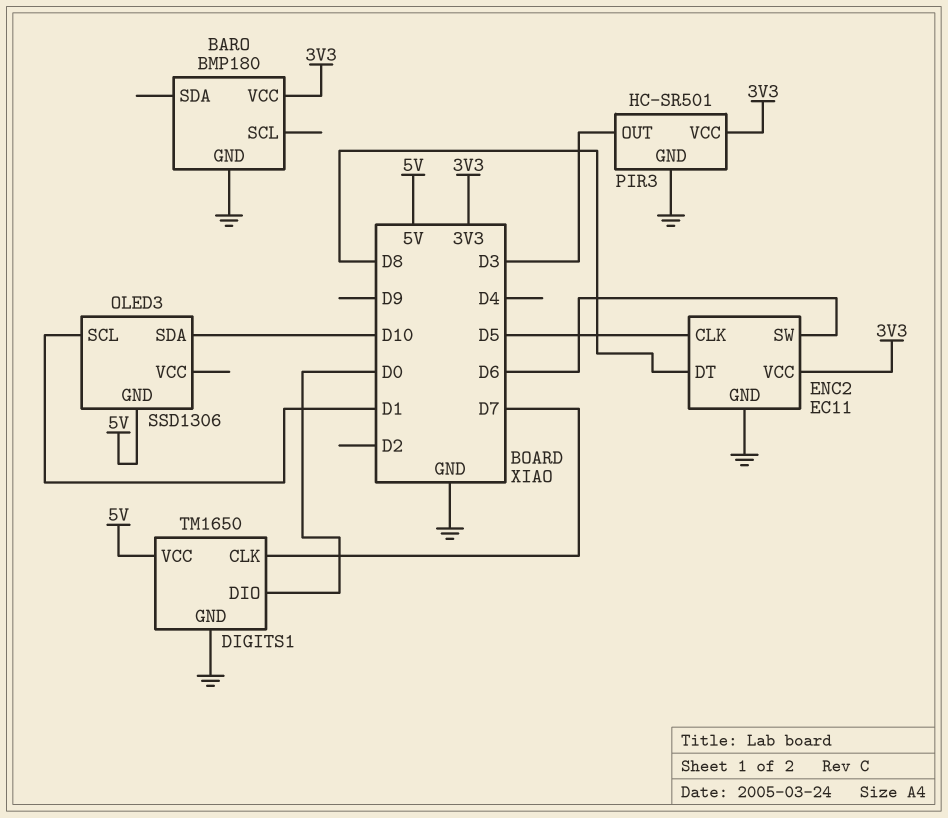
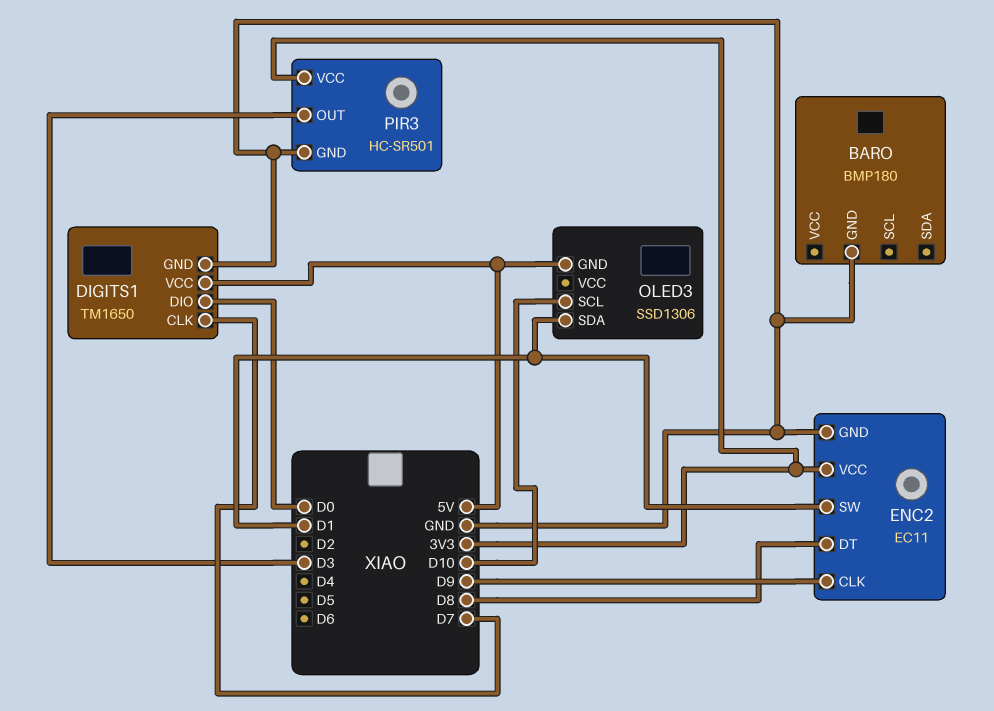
BARO pin VCC: 3V3 -> none
ENC2 pin CLK: D5 -> D9
ENC2 pin SW: D6 -> D1
OLED3 pin SCL: D1 -> D10
OLED3 pin SDA: D10 -> D1

